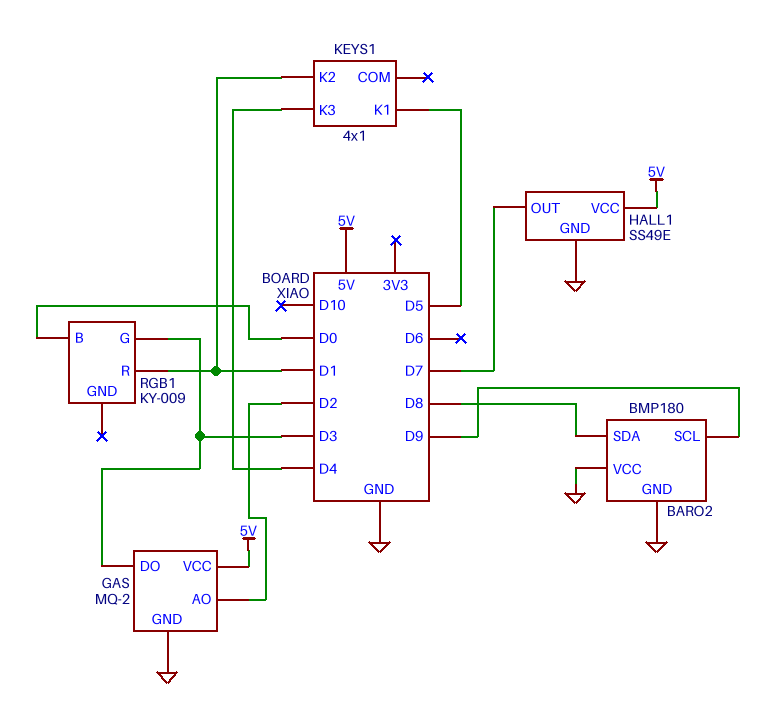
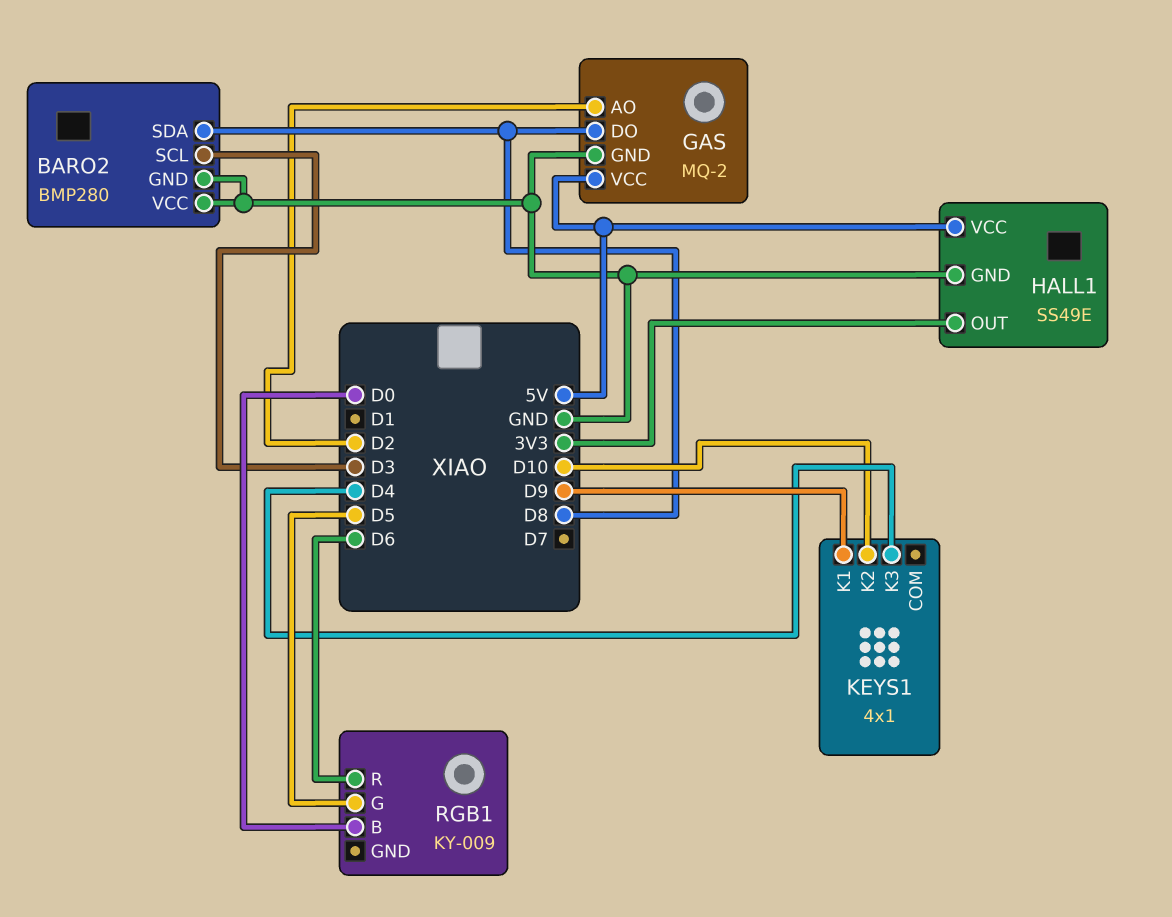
BARO2: BMP180 -> BMP280
BARO2 pin SCL: D9 -> D3
GAS pin DO: D3 -> D8
HALL1 pin OUT: D7 -> 3V3
KEYS1 pin K1: D5 -> D9
KEYS1 pin K2: D1 -> D10
RGB1 pin G: D3 -> D5
RGB1 pin R: D1 -> D6

